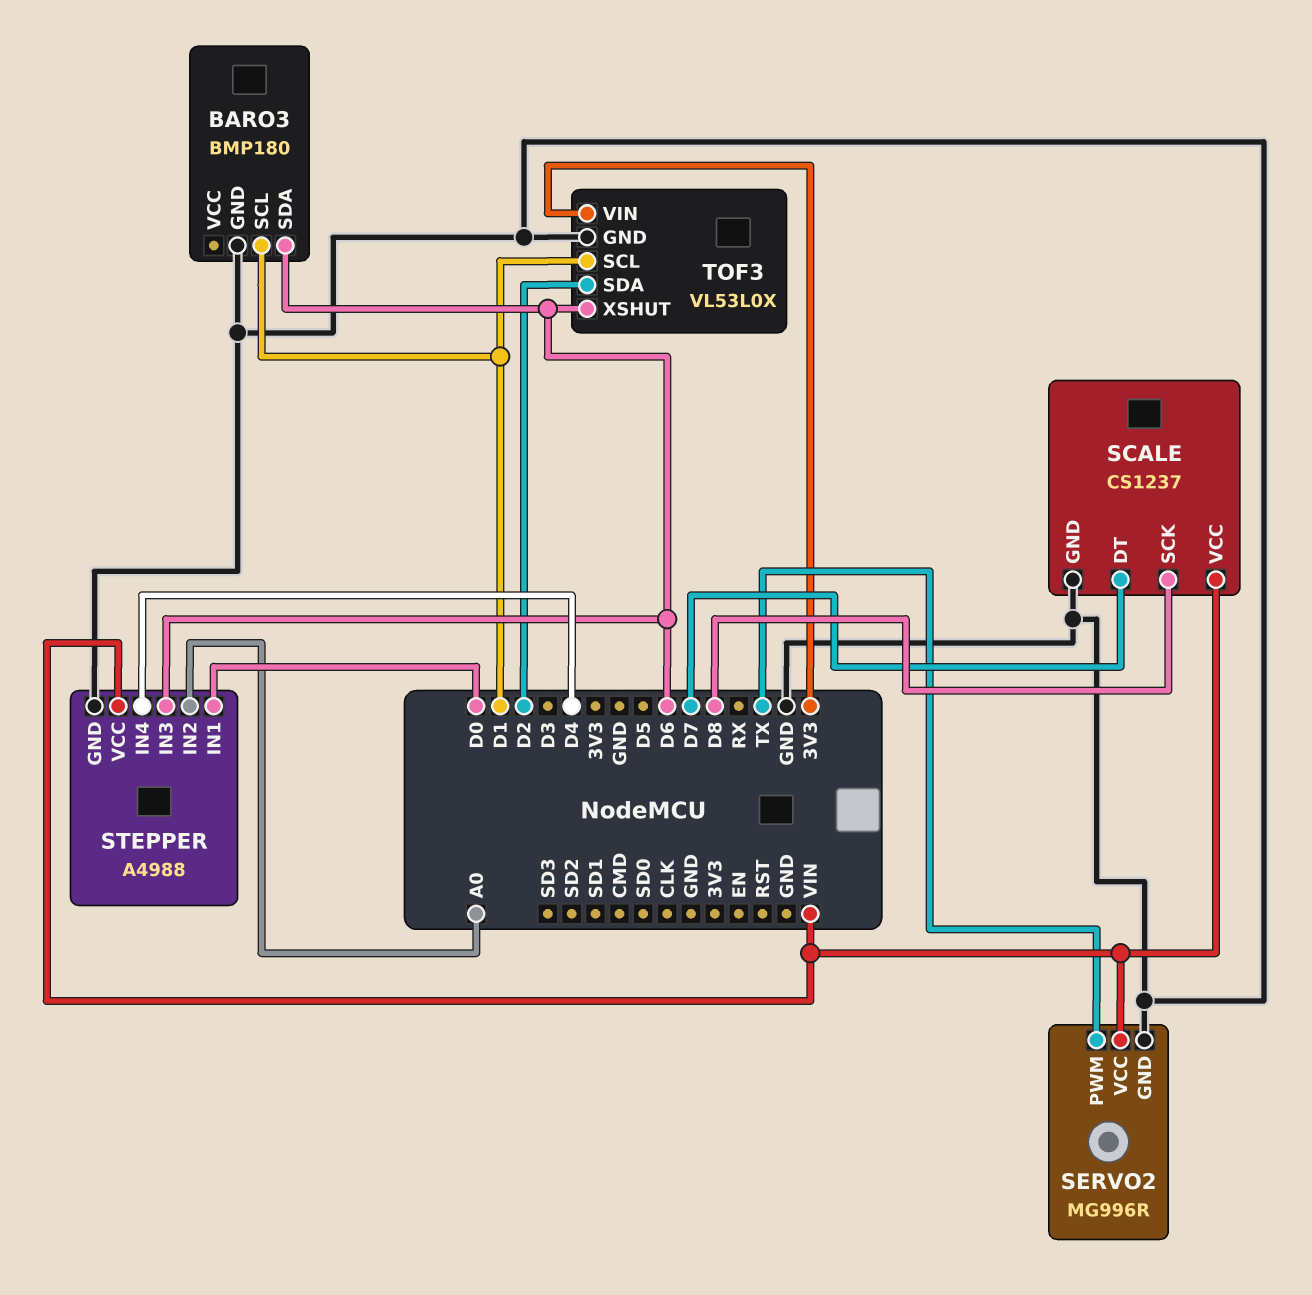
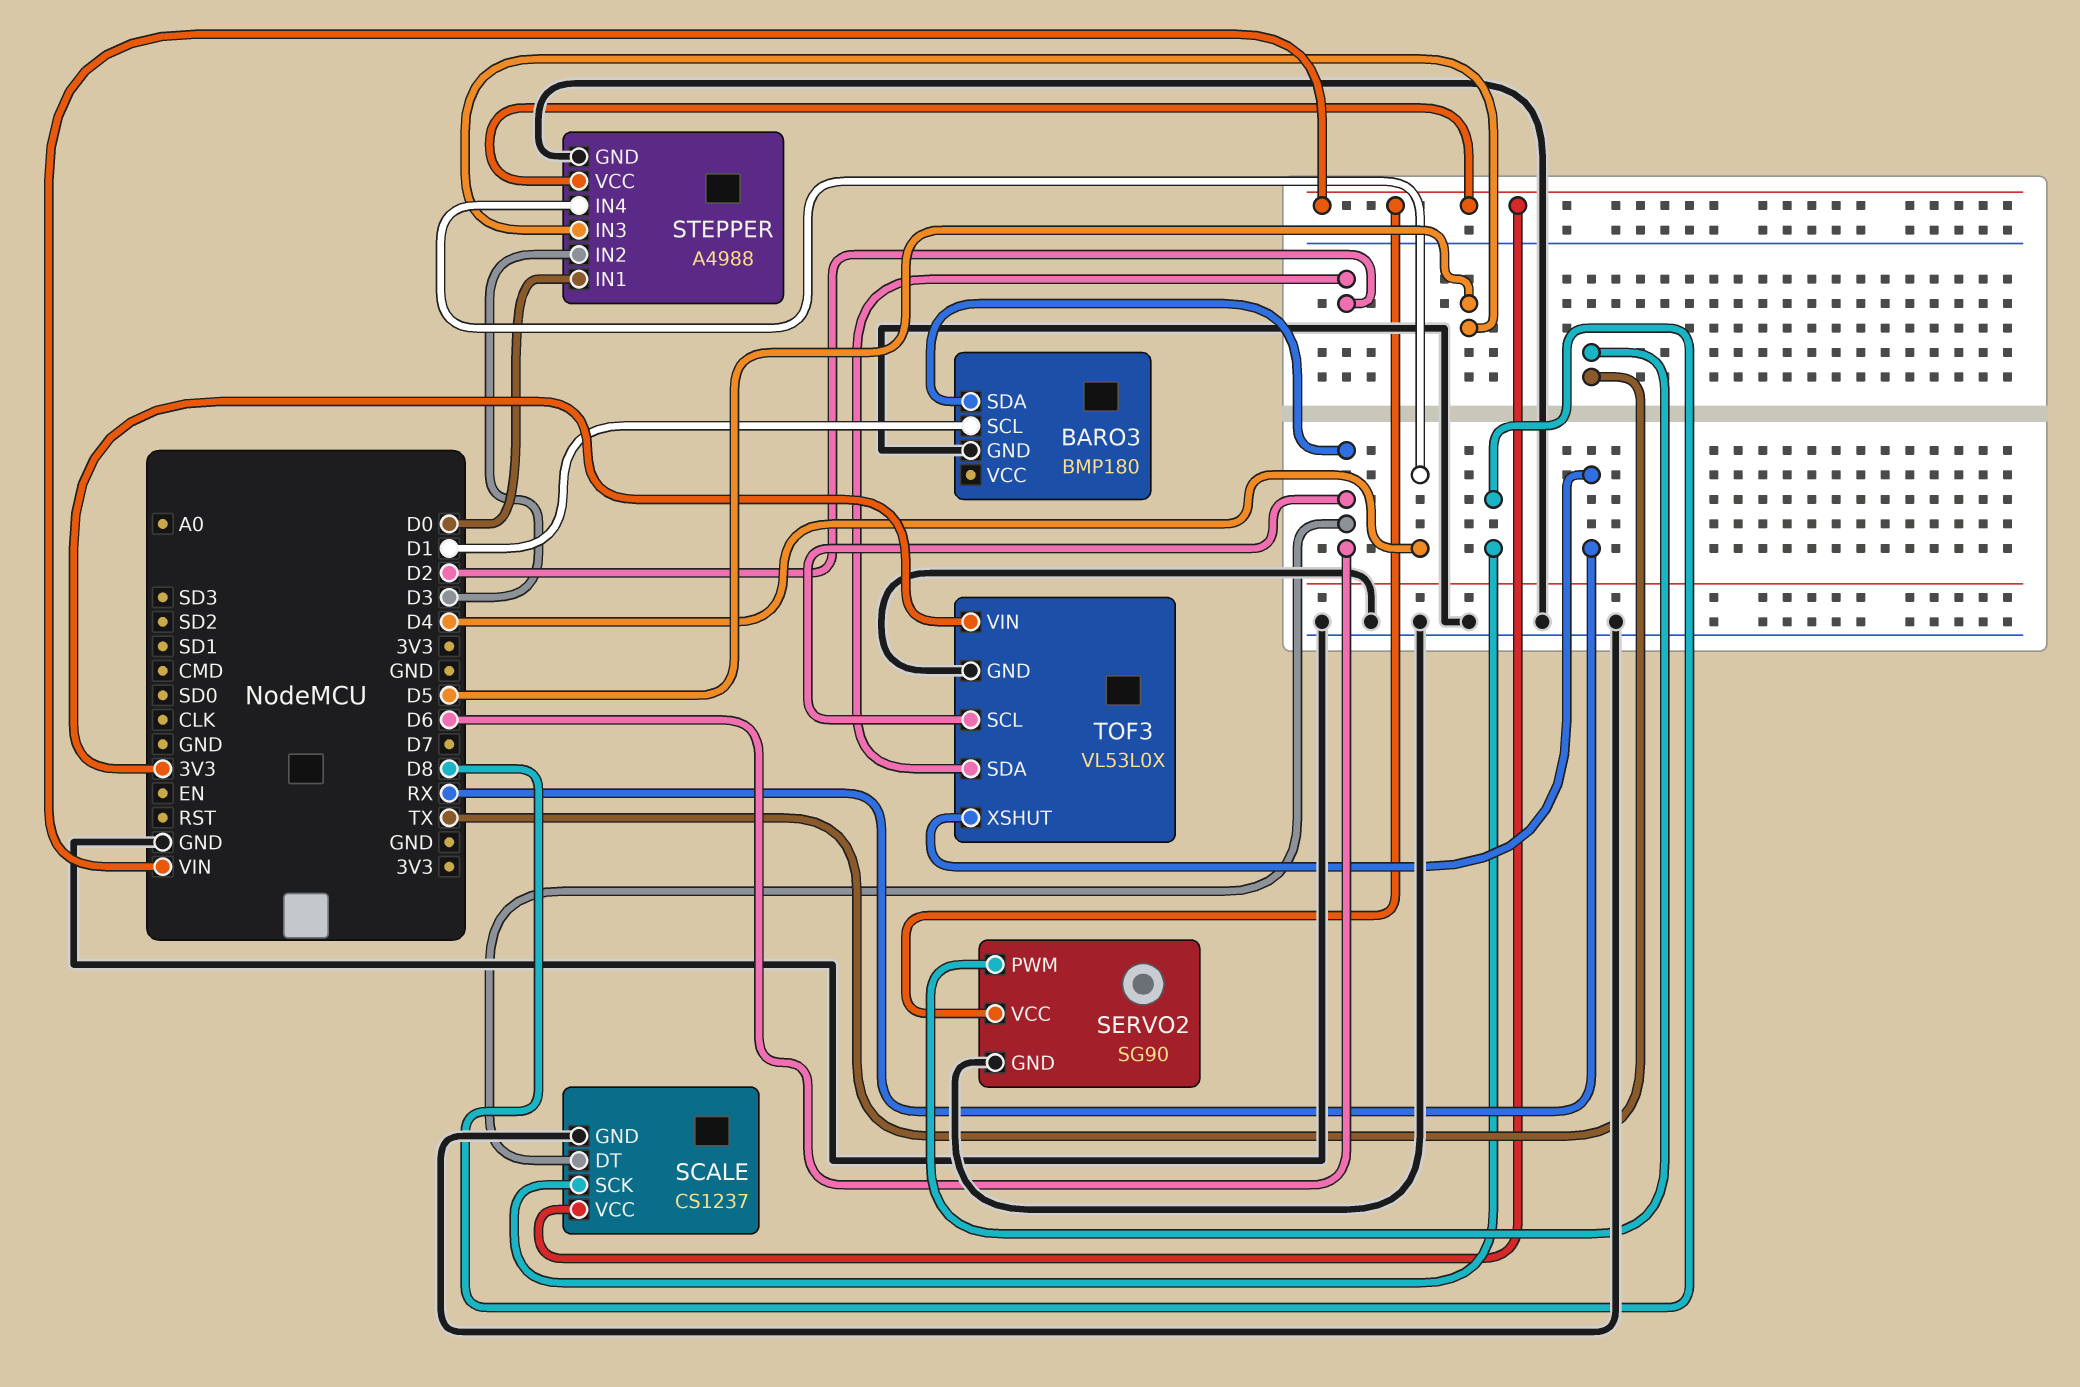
SCALE pin DT: D7 -> D6
SERVO2: MG996R -> SG90
STEPPER pin IN2: A0 -> D3
STEPPER pin IN3: D6 -> D5
TOF3 pin SCL: D1 -> D6
TOF3 pin XSHUT: D6 -> RX

